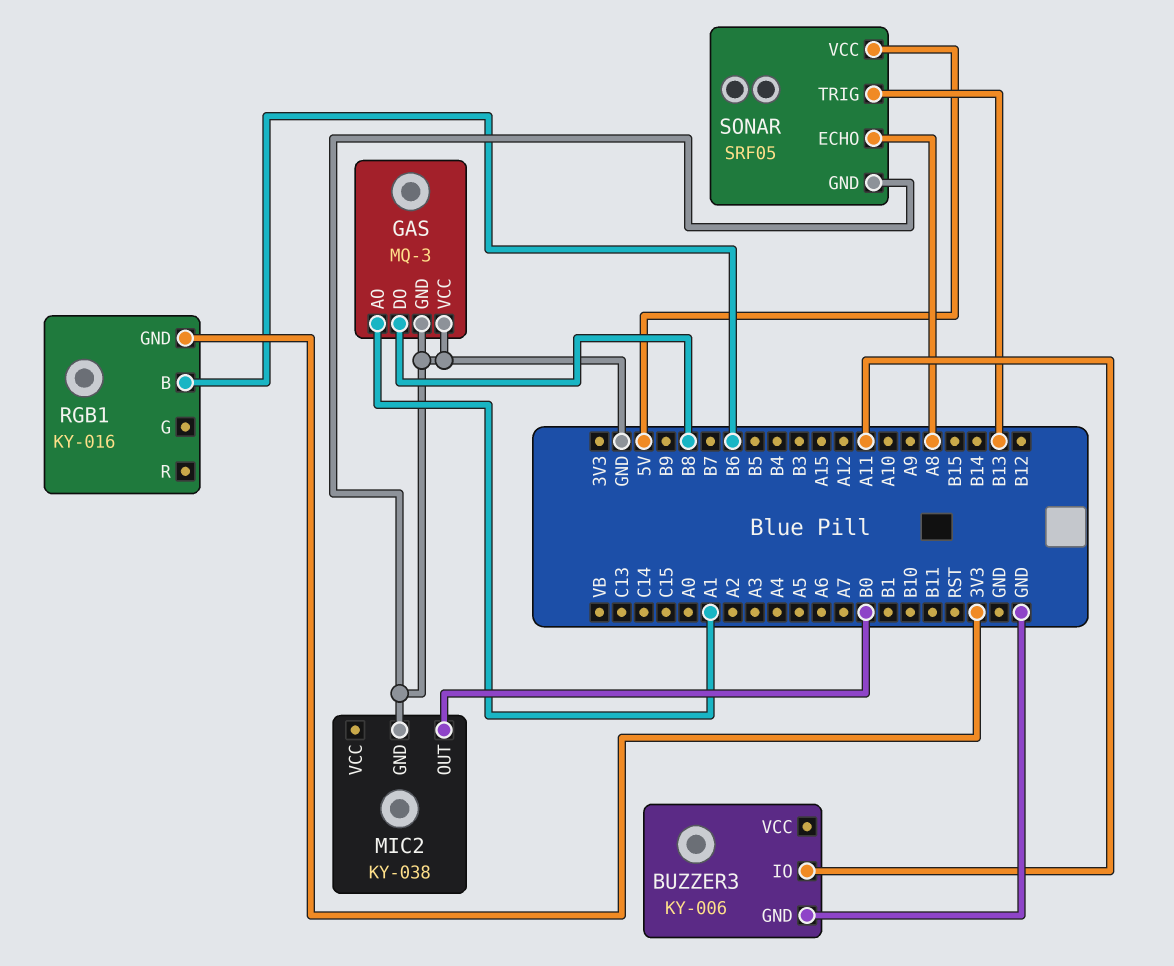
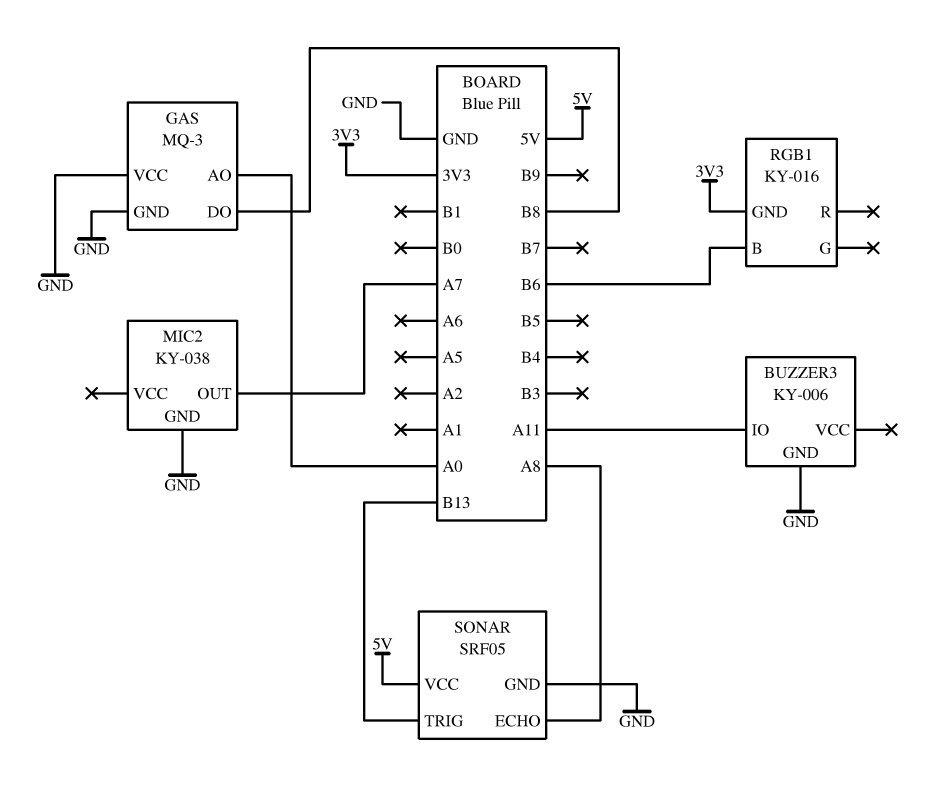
GAS pin AO: A1 -> A0
MIC2 pin OUT: B0 -> A7

